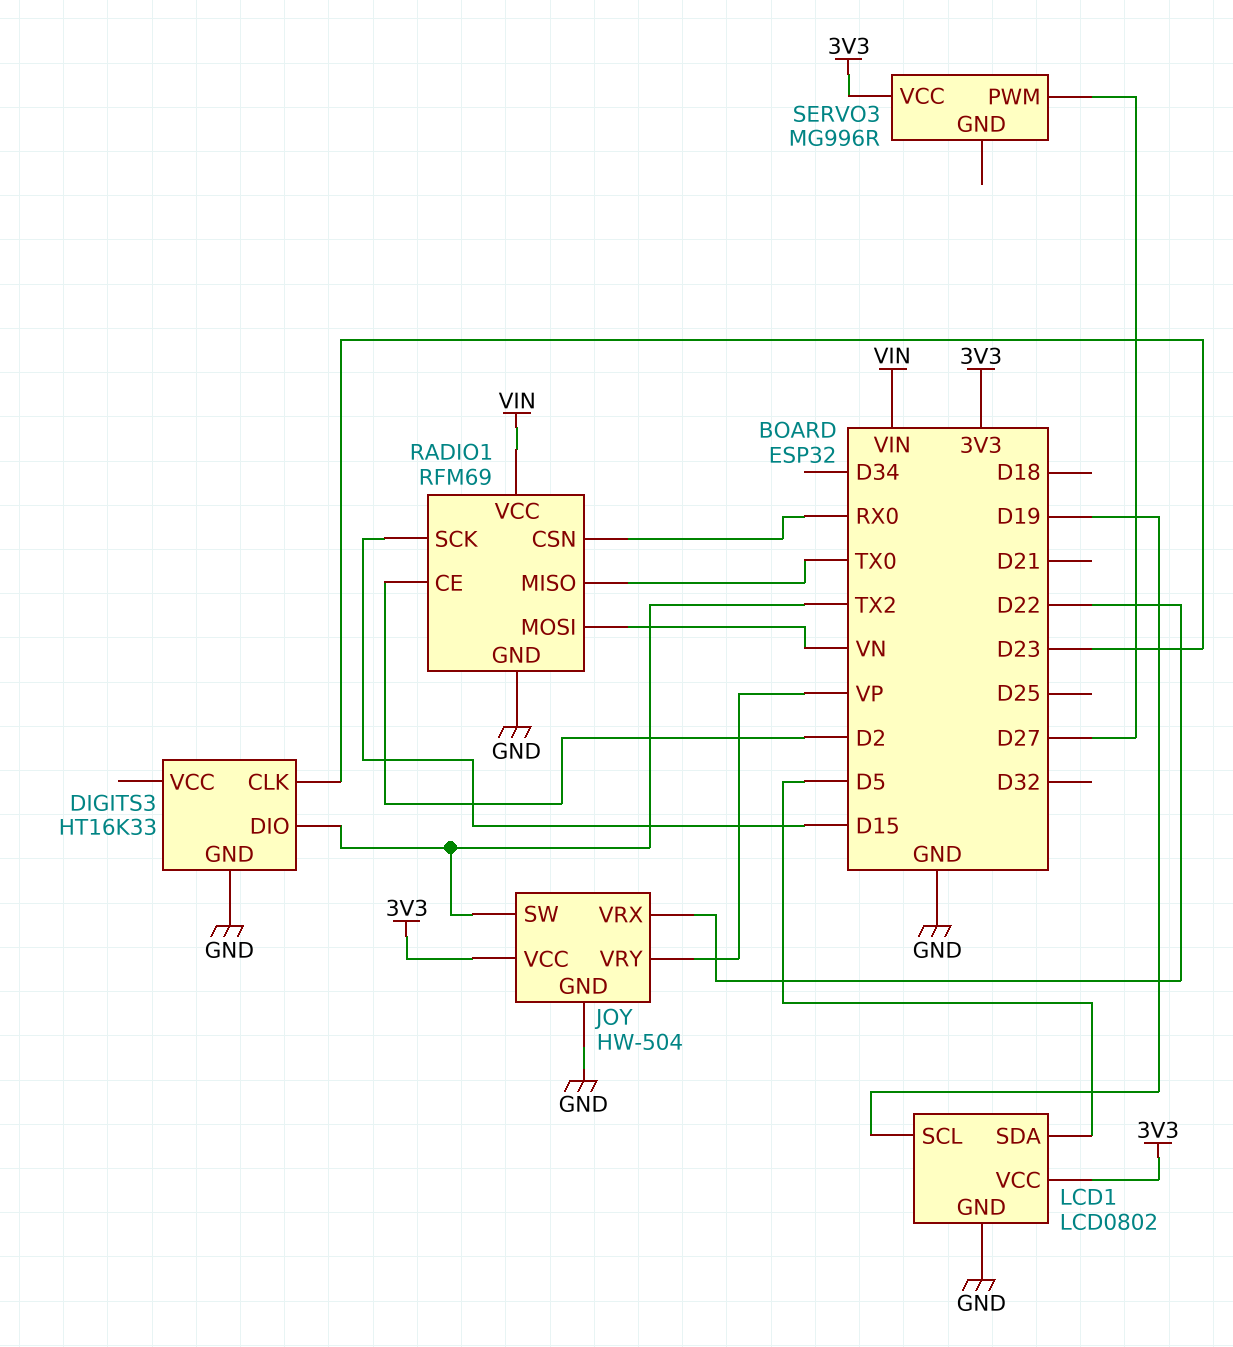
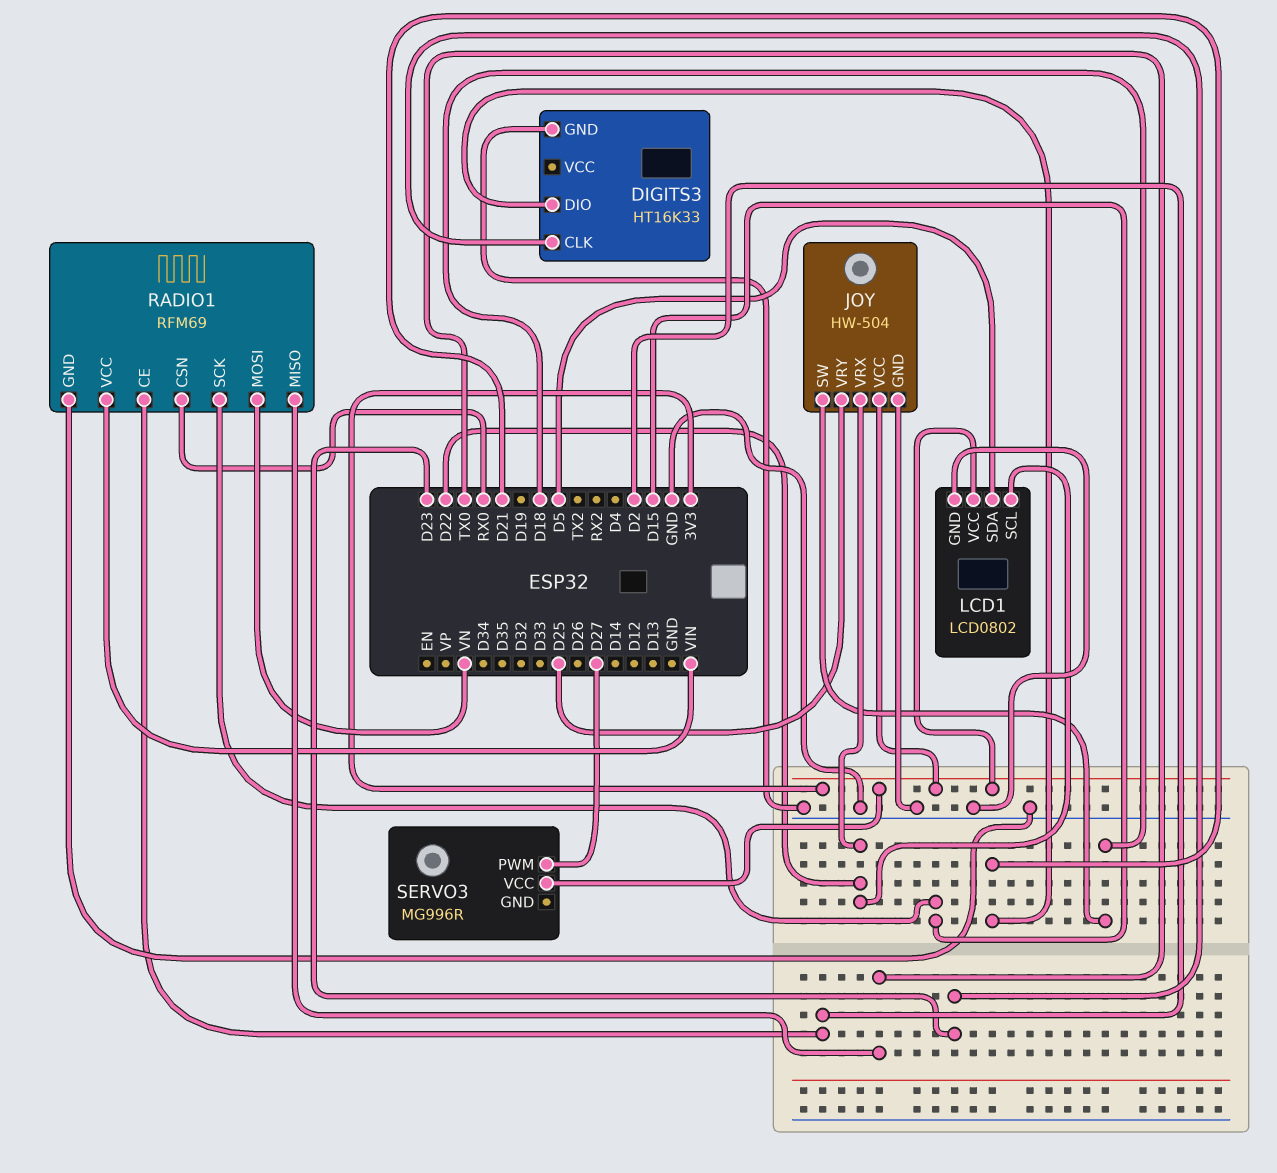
DIGITS3 pin DIO: TX2 -> D21
JOY pin SW: TX2 -> D18
JOY pin VRY: VP -> D25
LCD1 pin SCL: D19 -> D22

